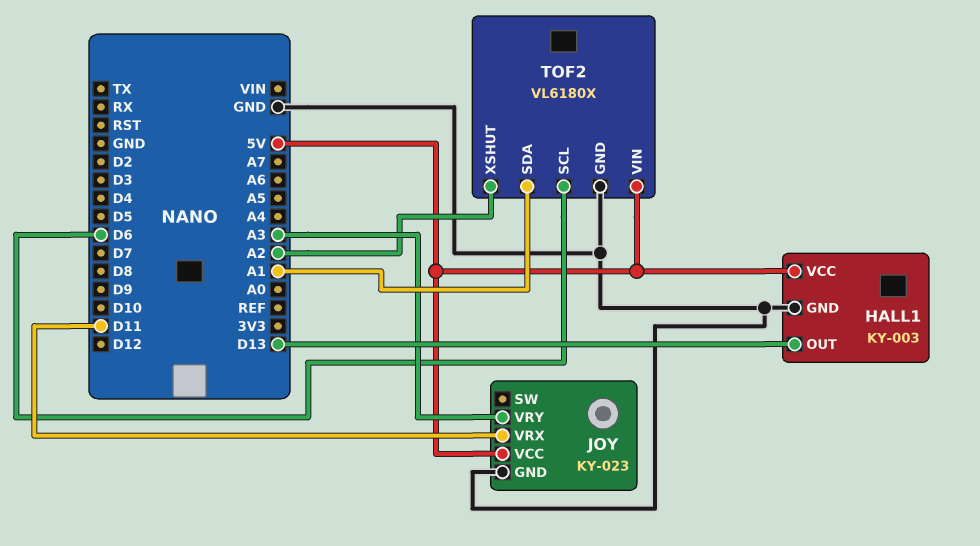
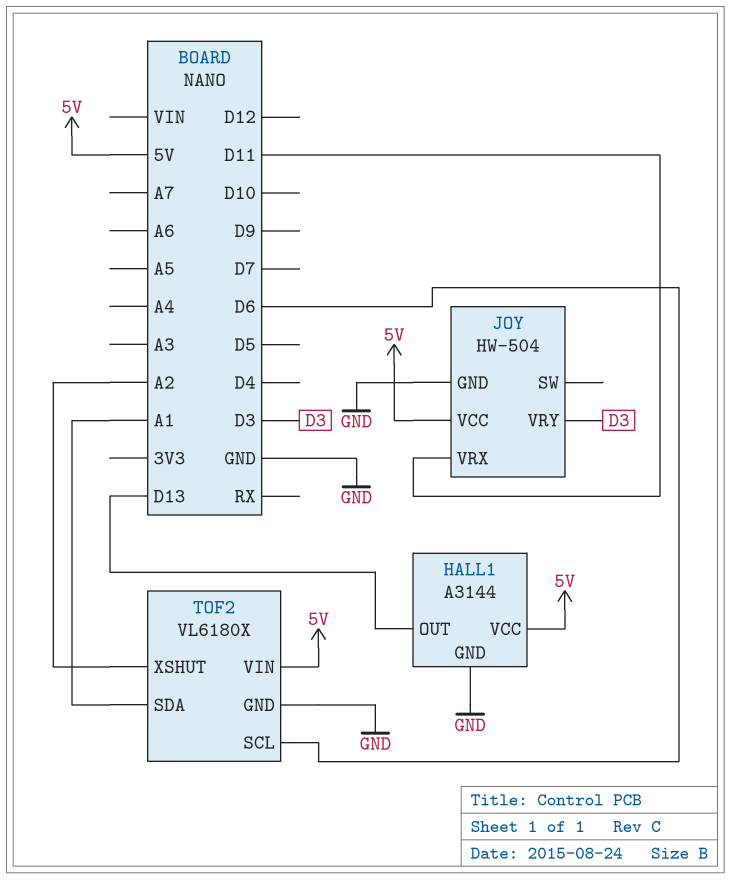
HALL1: KY-003 -> A3144
JOY: KY-023 -> HW-504
JOY pin VRY: A3 -> D3

